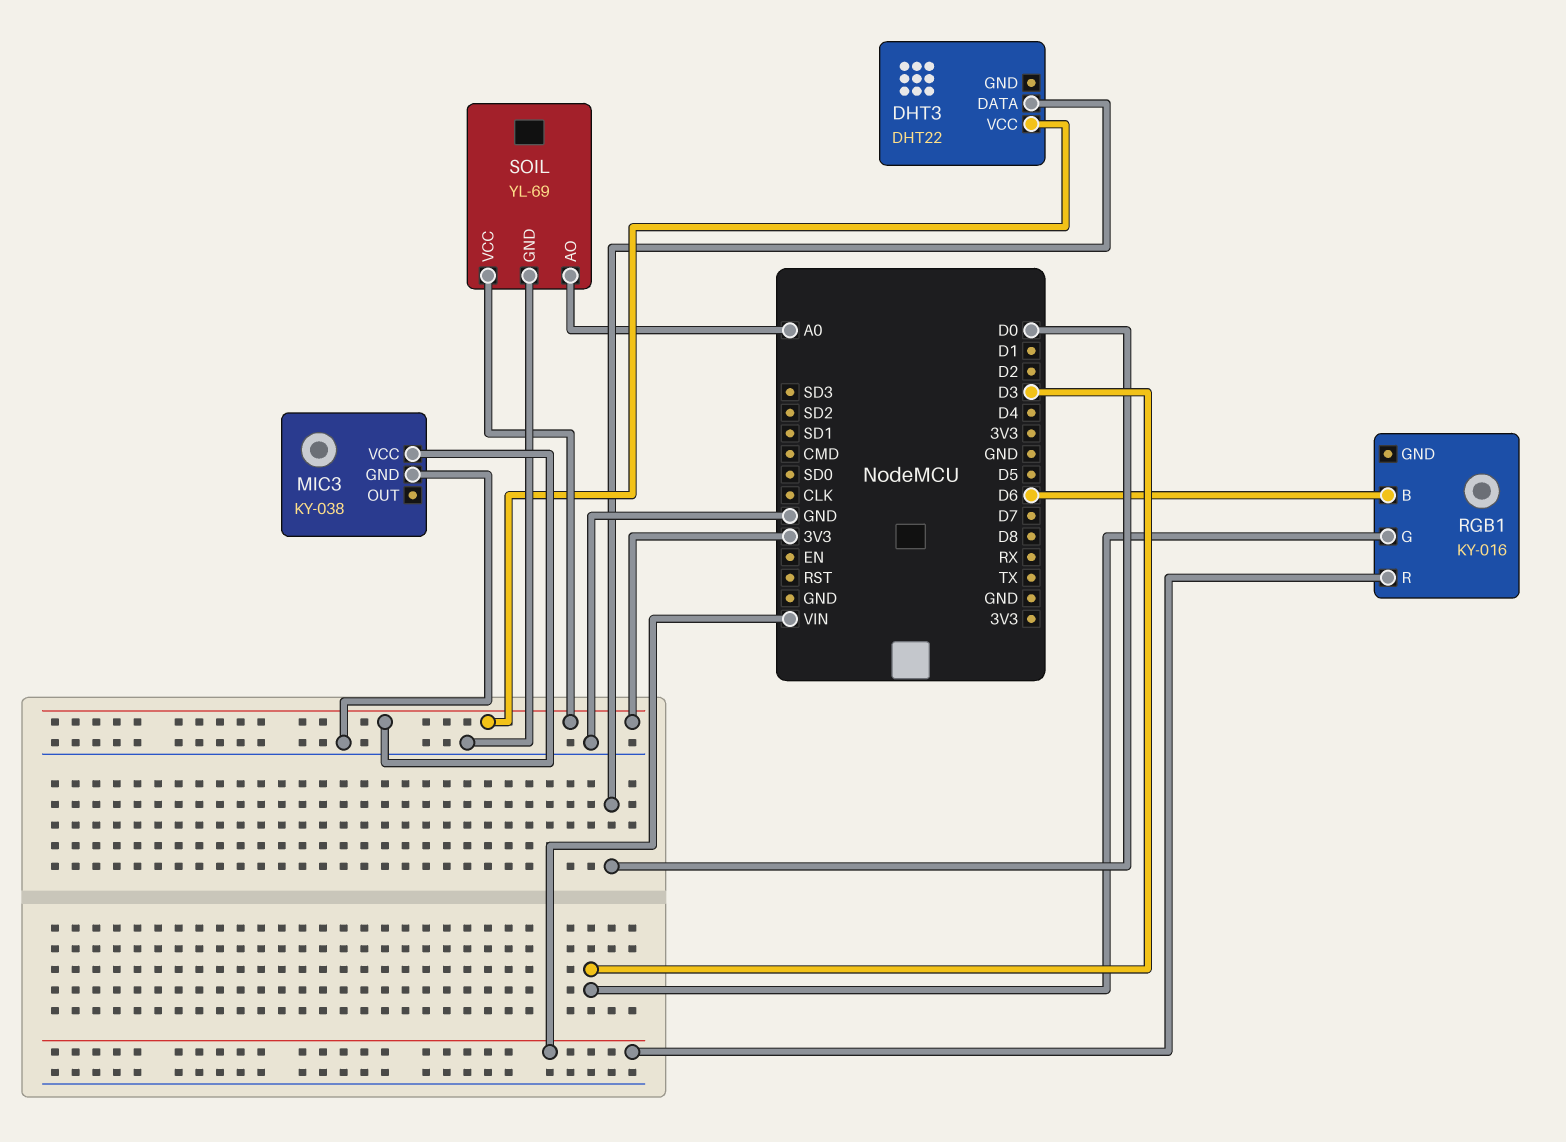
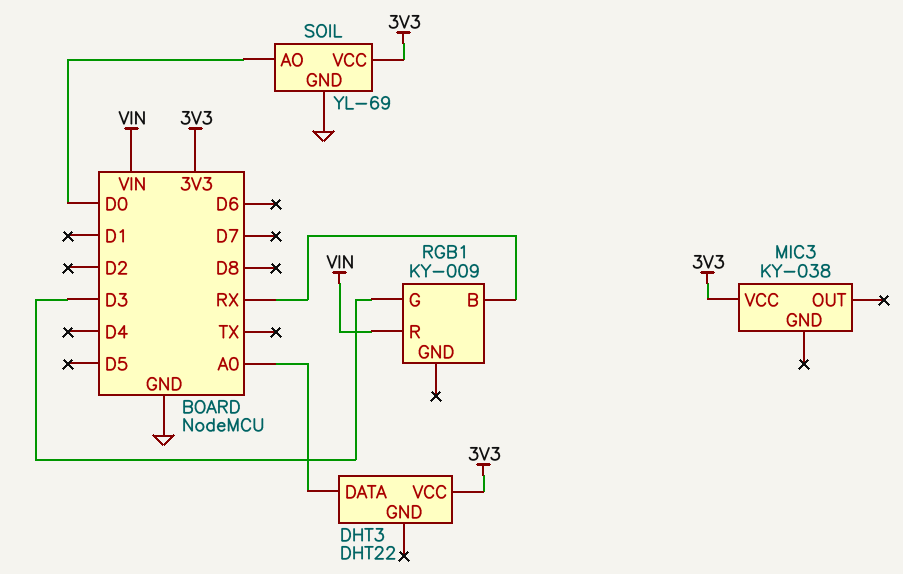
DHT3 pin DATA: D0 -> A0
MIC3 pin GND: GND -> none
RGB1: KY-016 -> KY-009
RGB1 pin B: D6 -> RX
SOIL pin AO: A0 -> D0

